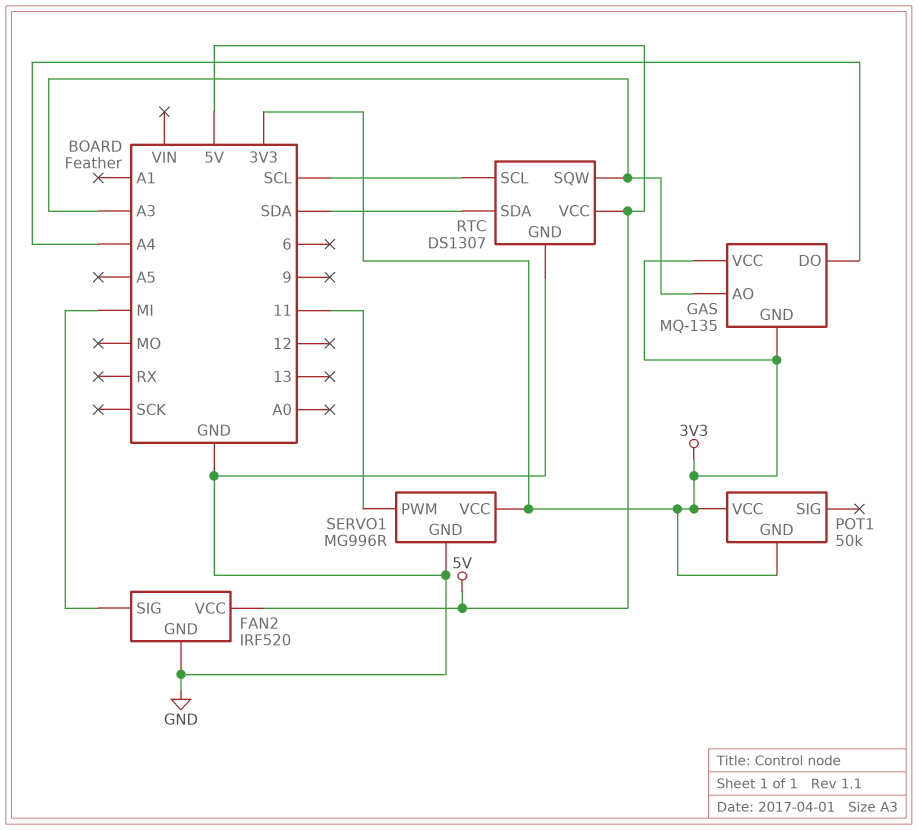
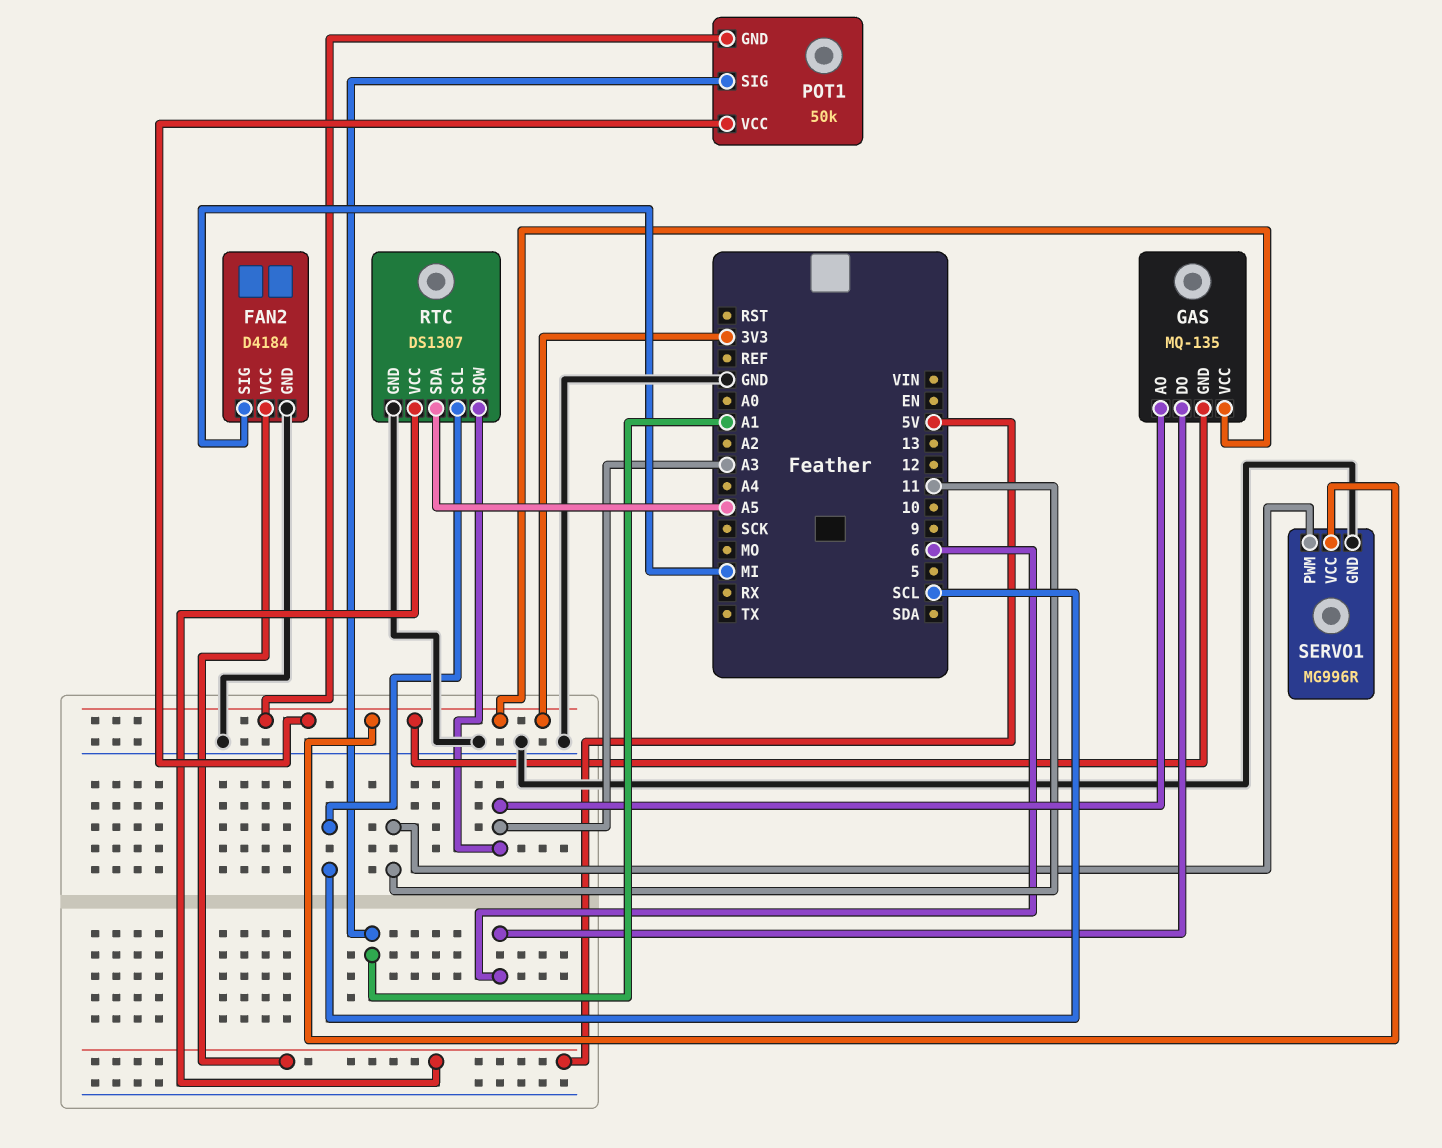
FAN2: IRF520 -> D4184
GAS pin DO: A4 -> 6
POT1 pin SIG: none -> A1
RTC pin SDA: SDA -> A5

